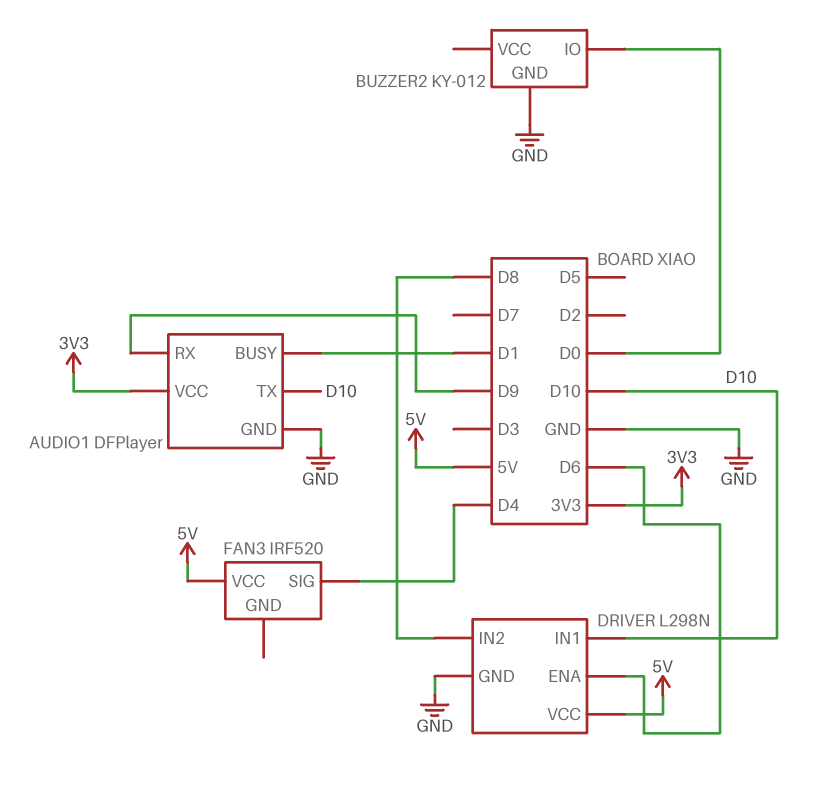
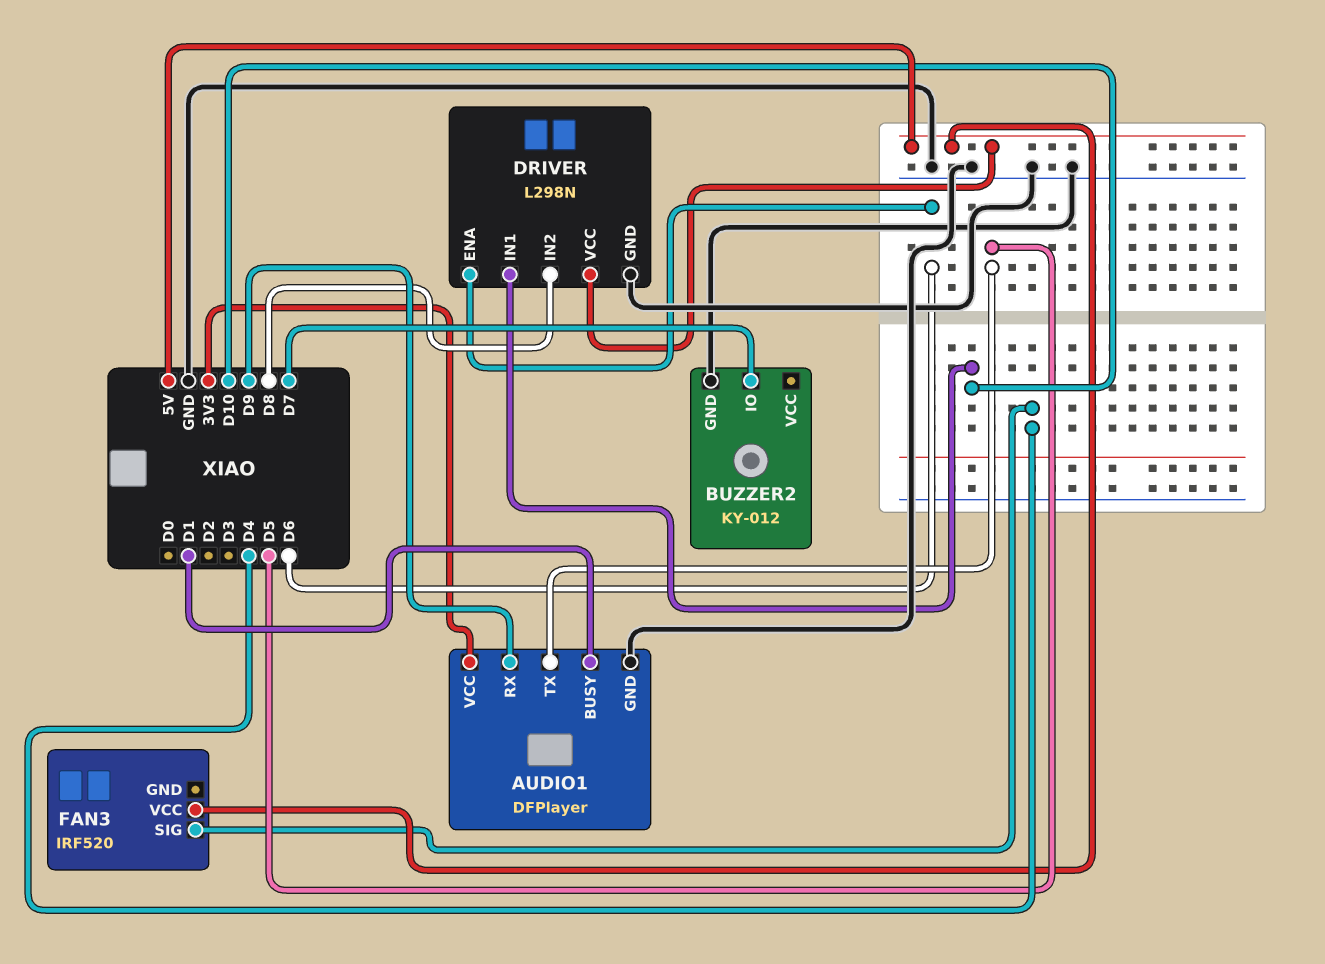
AUDIO1 pin TX: D10 -> D5
BUZZER2 pin IO: D0 -> D7

